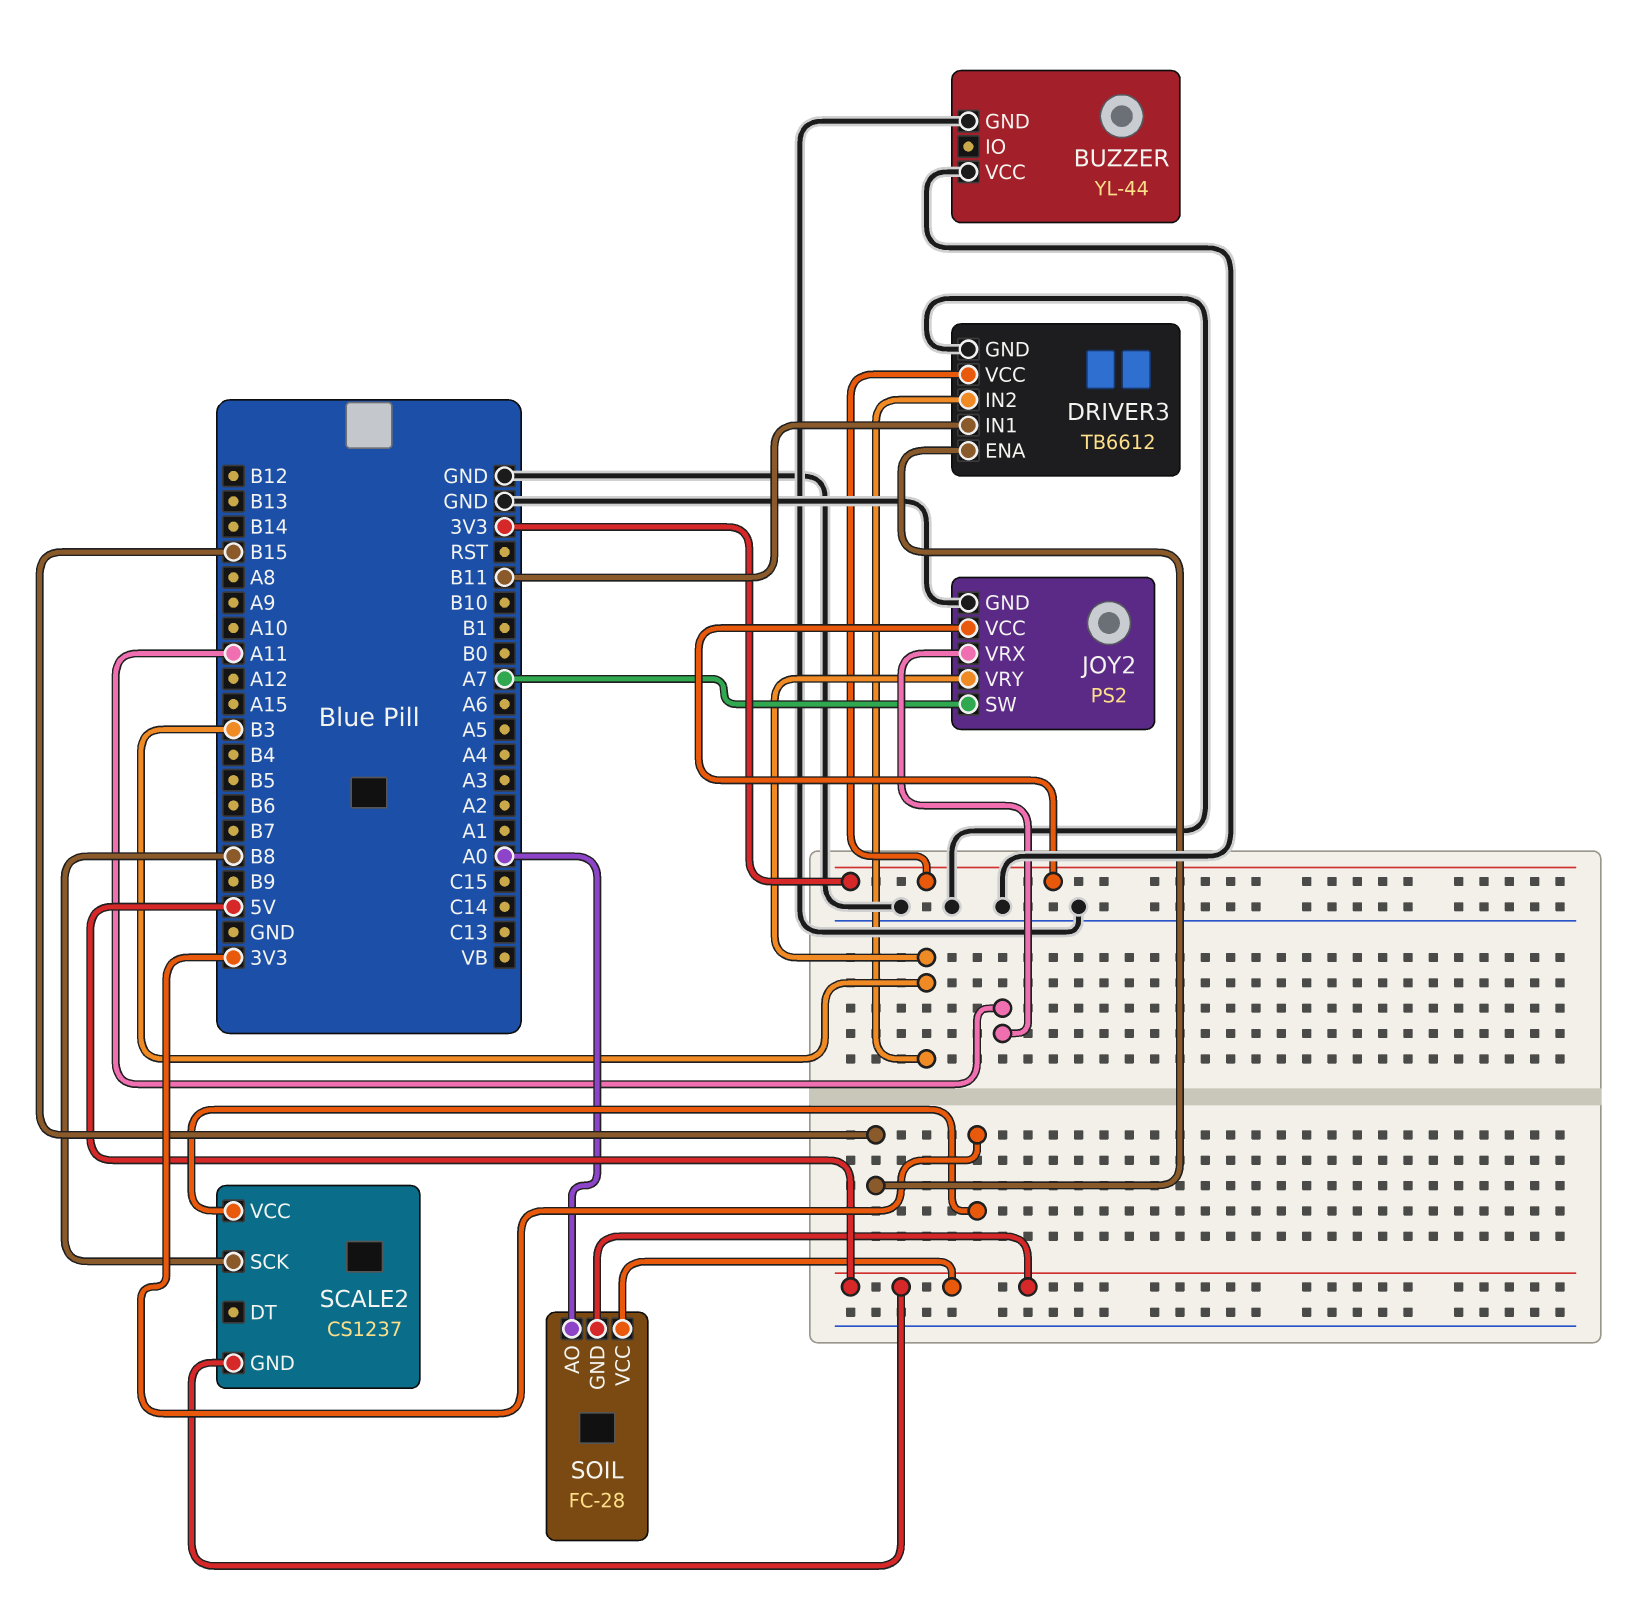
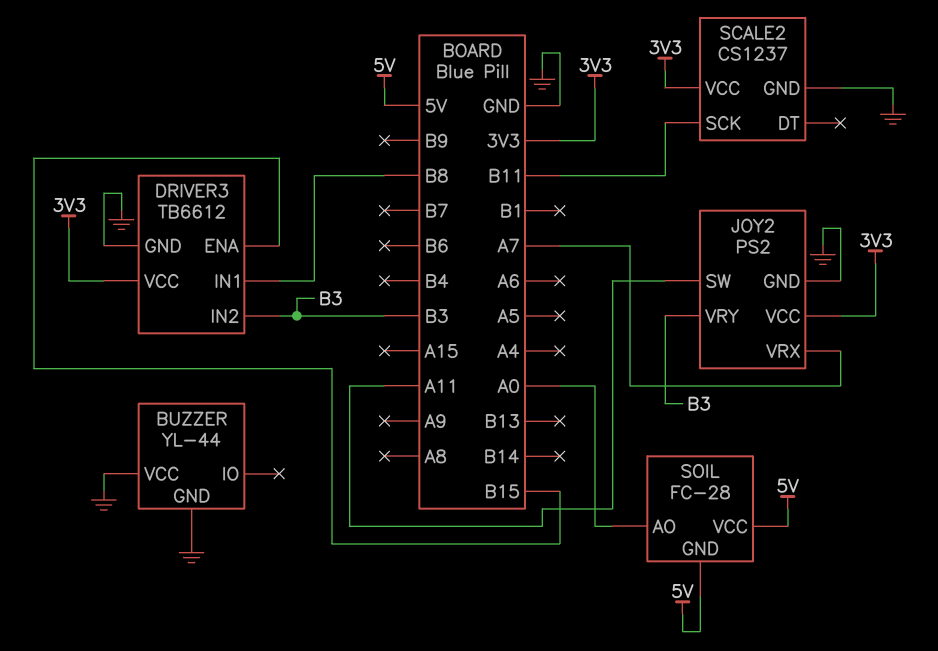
DRIVER3 pin IN1: B11 -> B8
JOY2 pin SW: A7 -> A11
JOY2 pin VRX: A11 -> A7
SCALE2 pin GND: 5V -> GND
SCALE2 pin SCK: B8 -> B11

